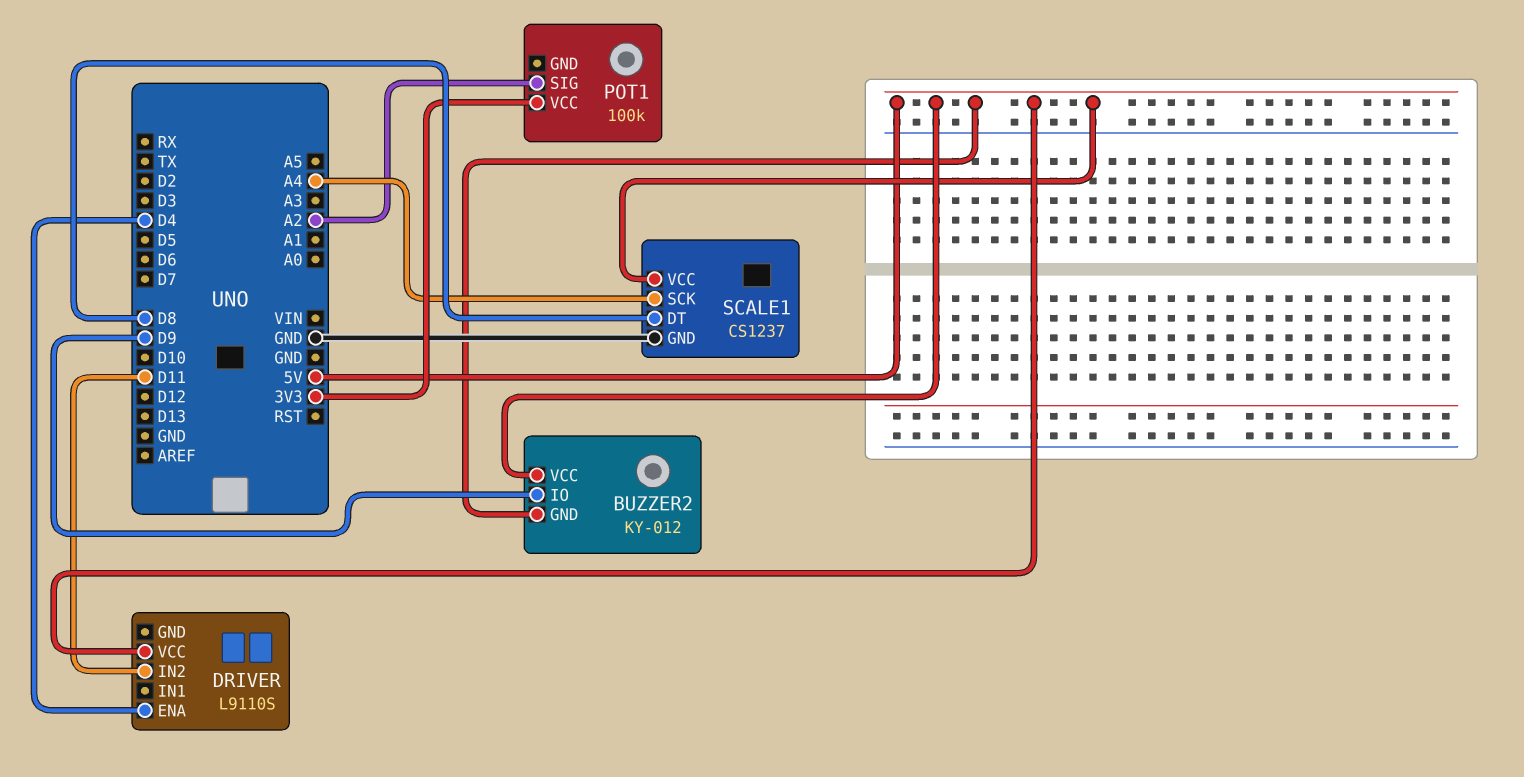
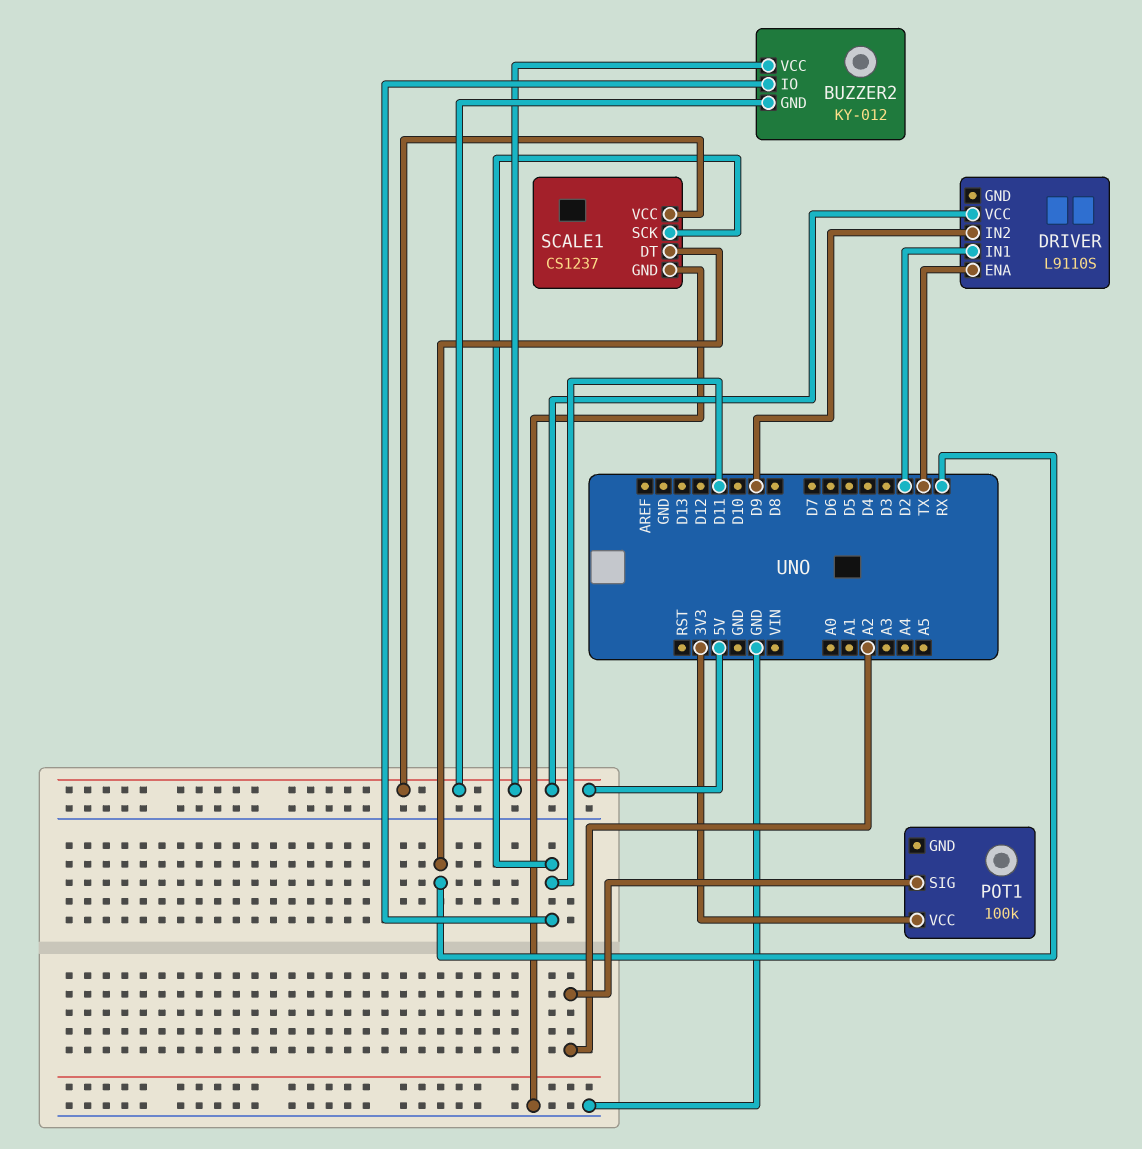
BUZZER2 pin IO: D9 -> D11
DRIVER pin ENA: D4 -> TX
DRIVER pin IN1: none -> D2
DRIVER pin IN2: D11 -> D9
SCALE1 pin DT: D8 -> RX
SCALE1 pin SCK: A4 -> D11

